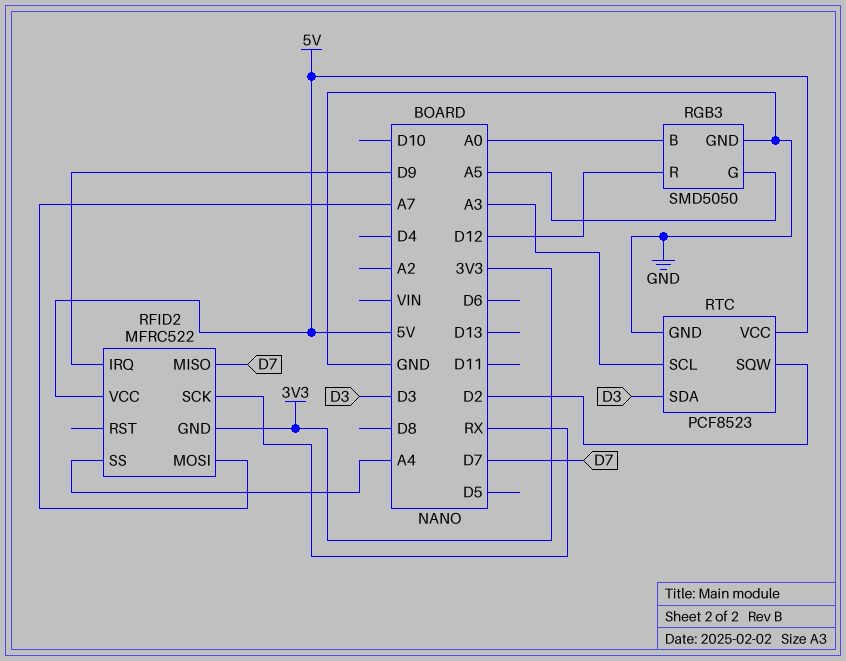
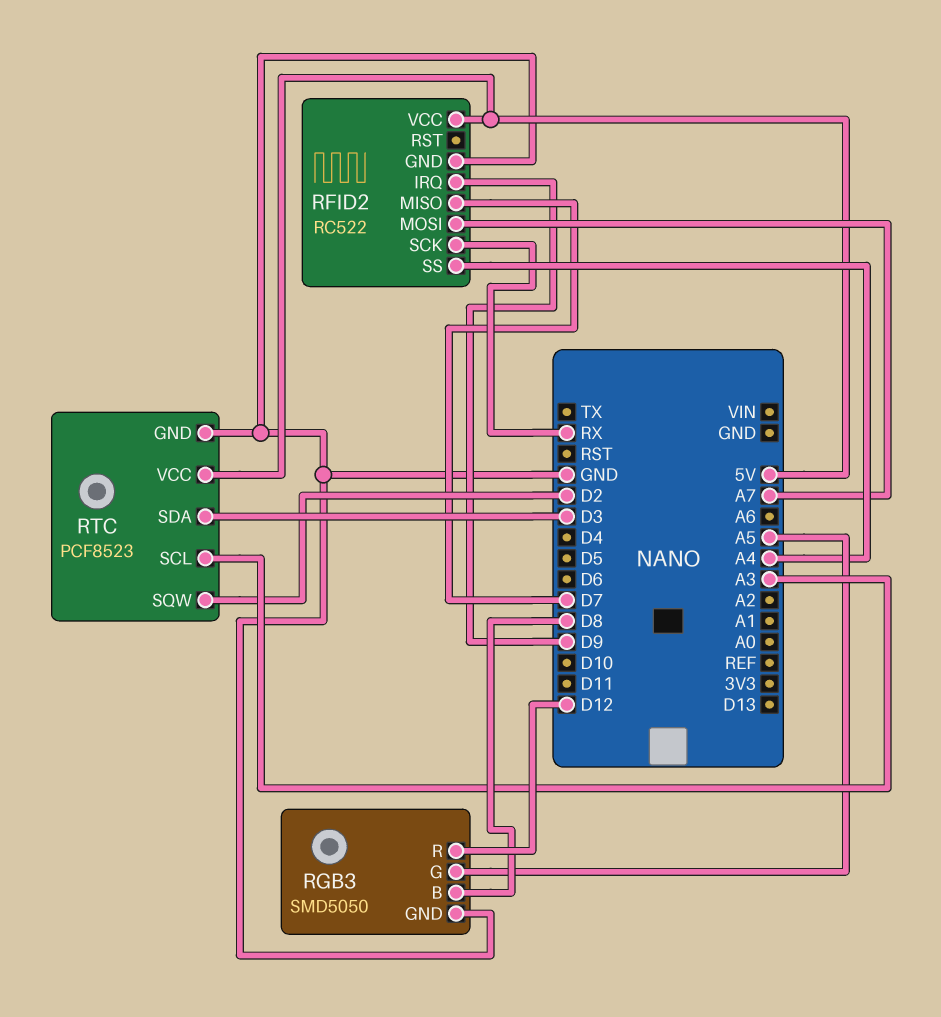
RFID2: MFRC522 -> RC522
RFID2 pin GND: 3V3 -> GND
RGB3 pin B: A0 -> D8

